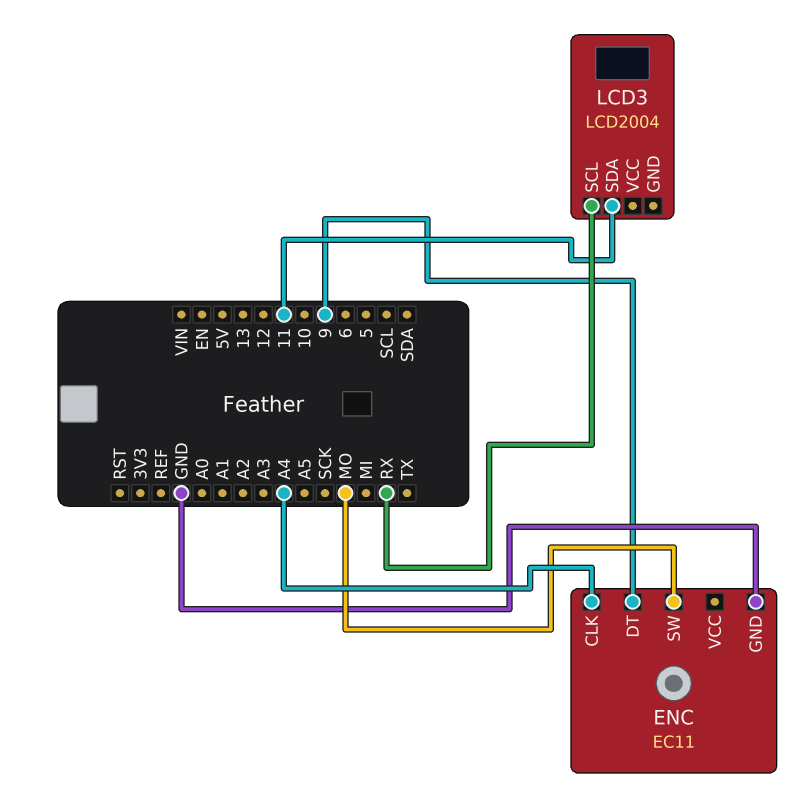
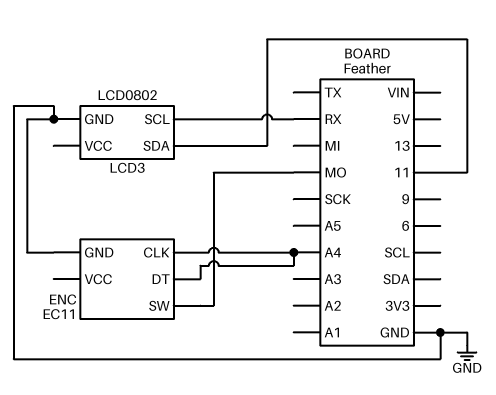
ENC pin DT: 9 -> A4
LCD3: LCD2004 -> LCD0802
LCD3 pin GND: none -> GND

